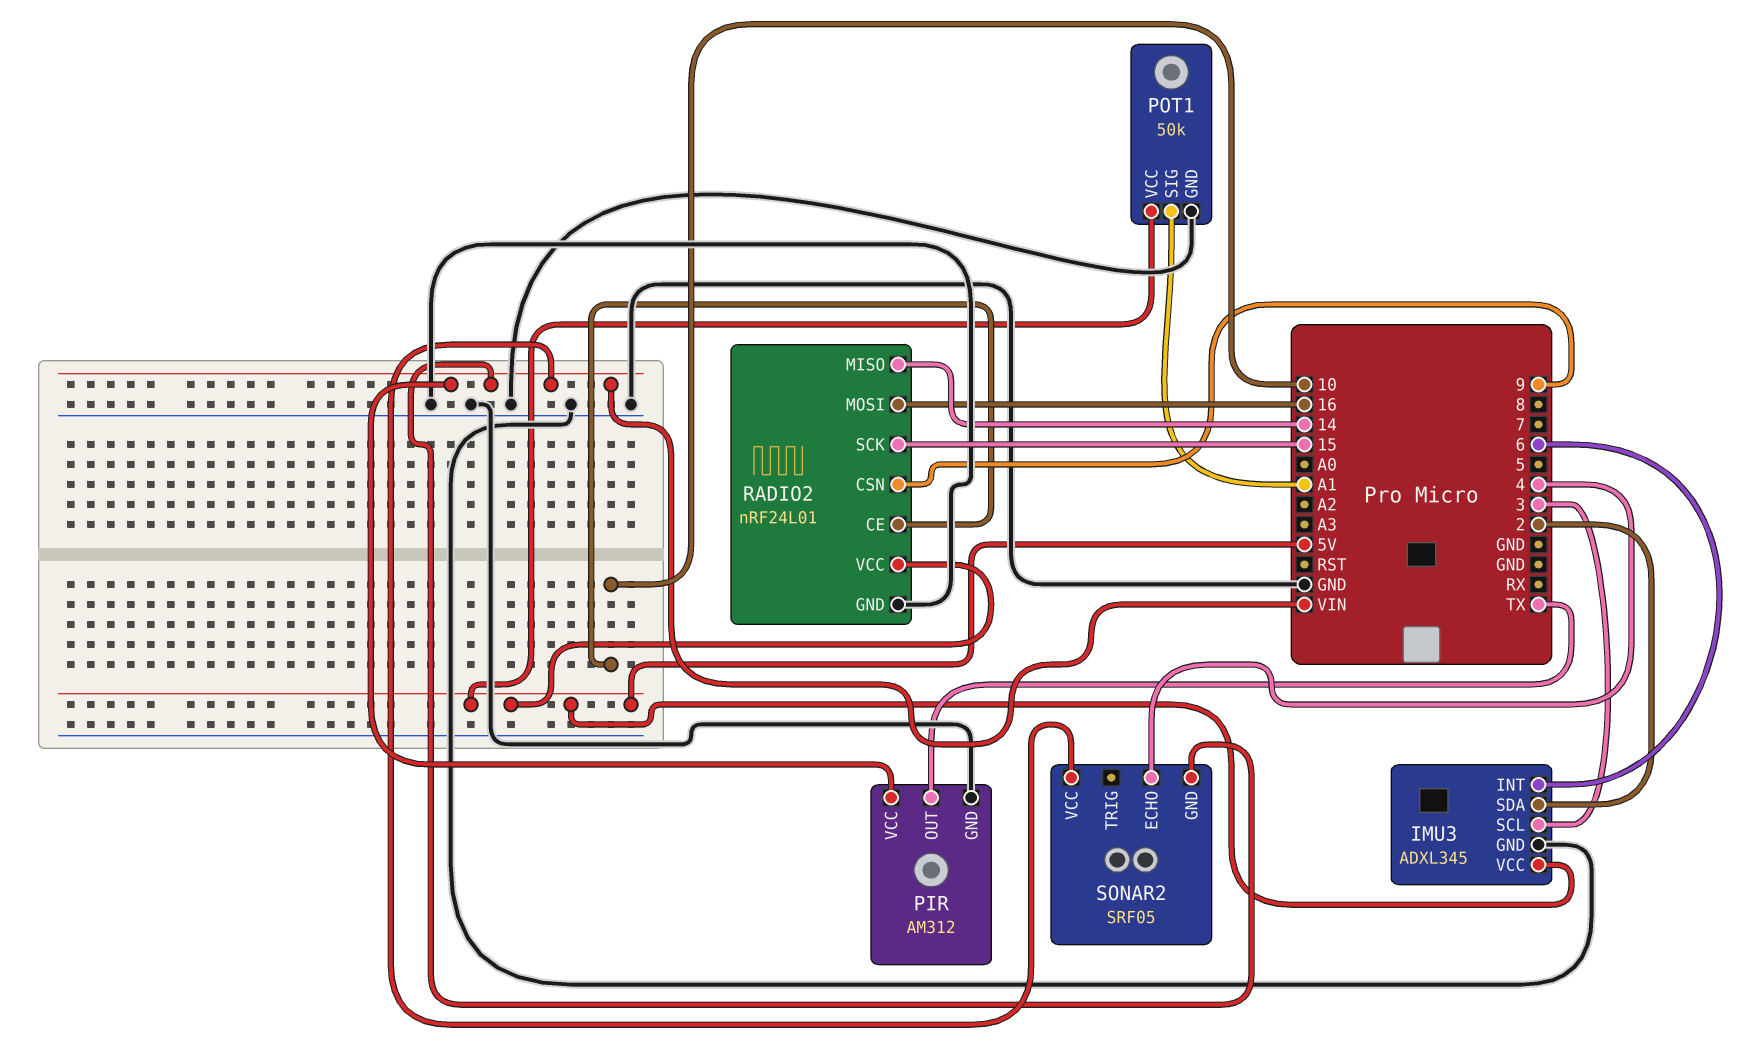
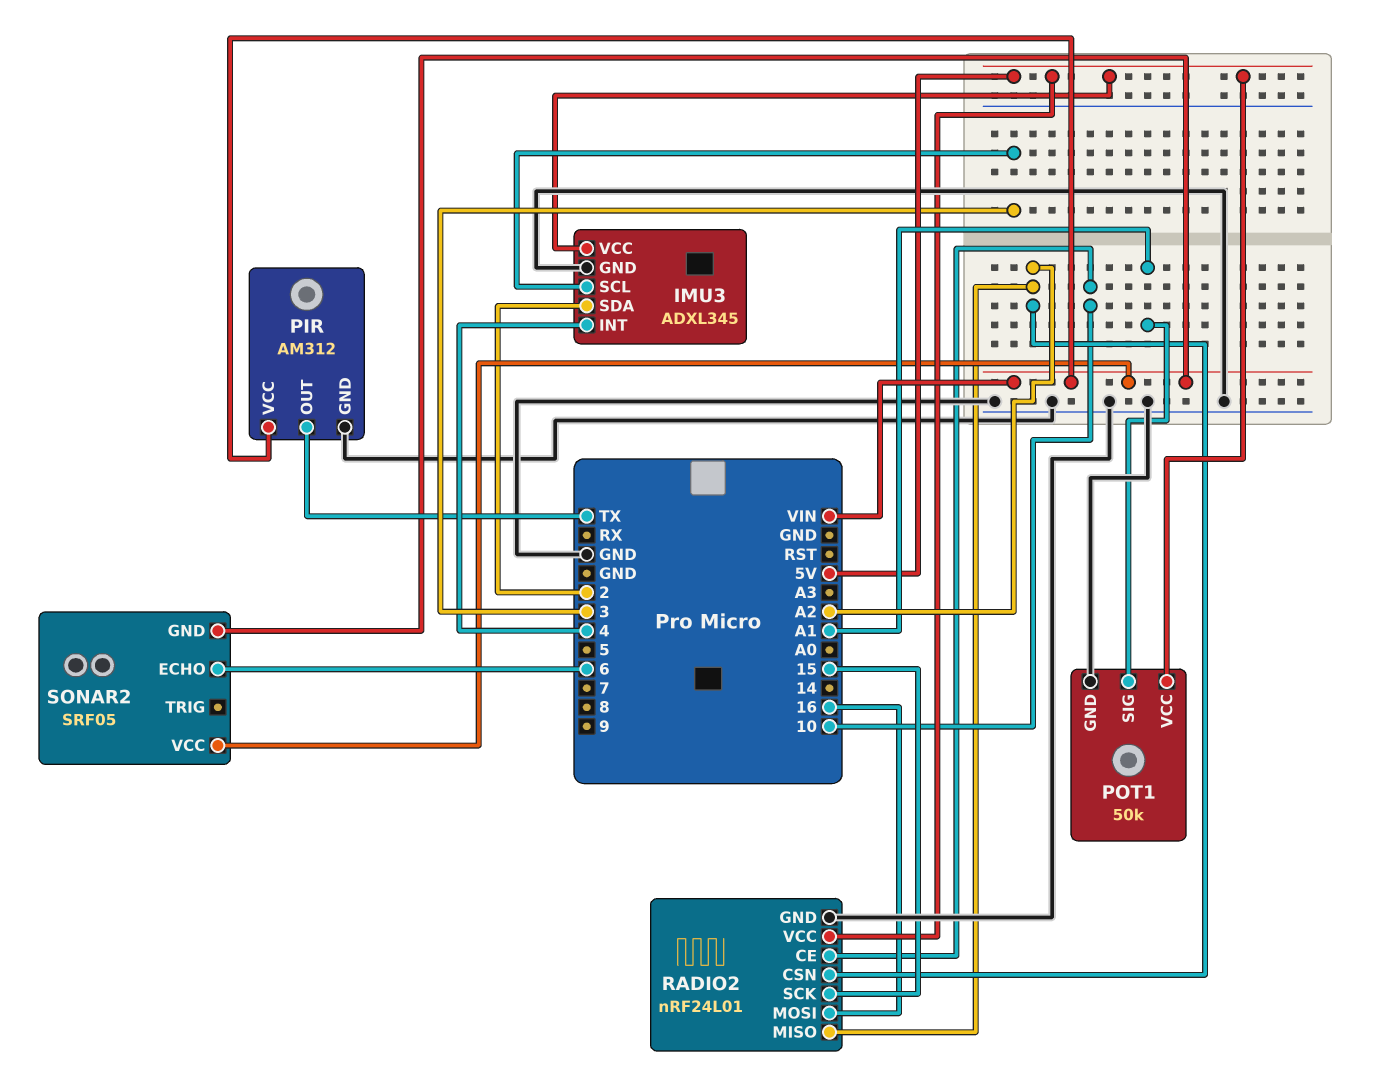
IMU3 pin INT: 6 -> 4
RADIO2 pin CSN: 9 -> A2
RADIO2 pin MISO: 14 -> A2
SONAR2 pin ECHO: 4 -> 6

